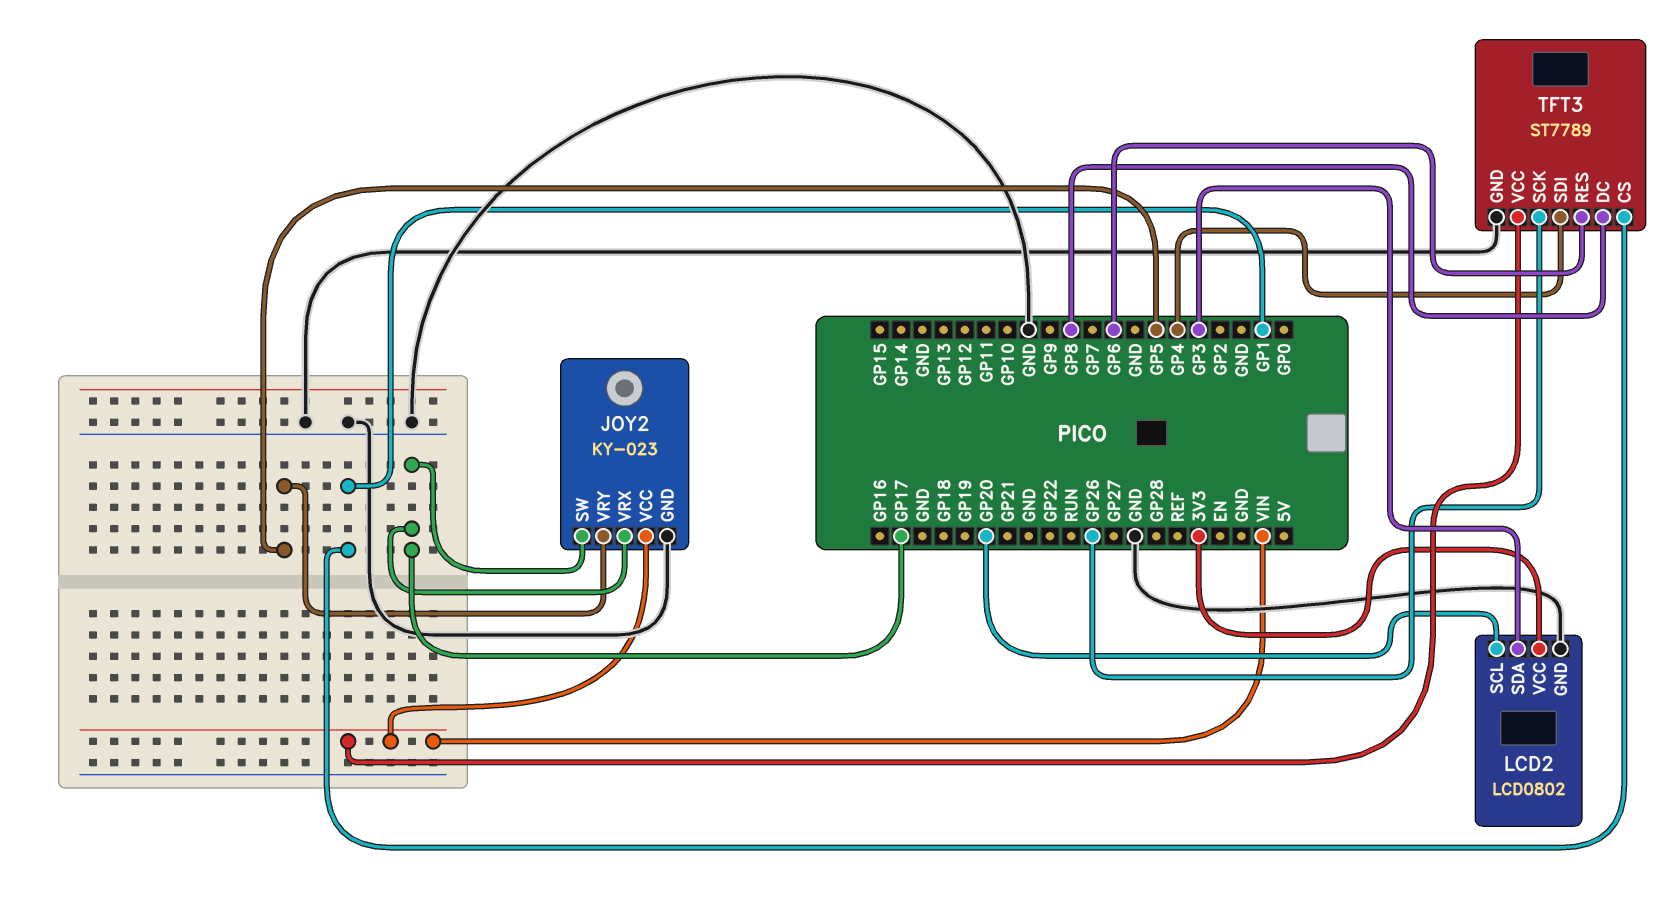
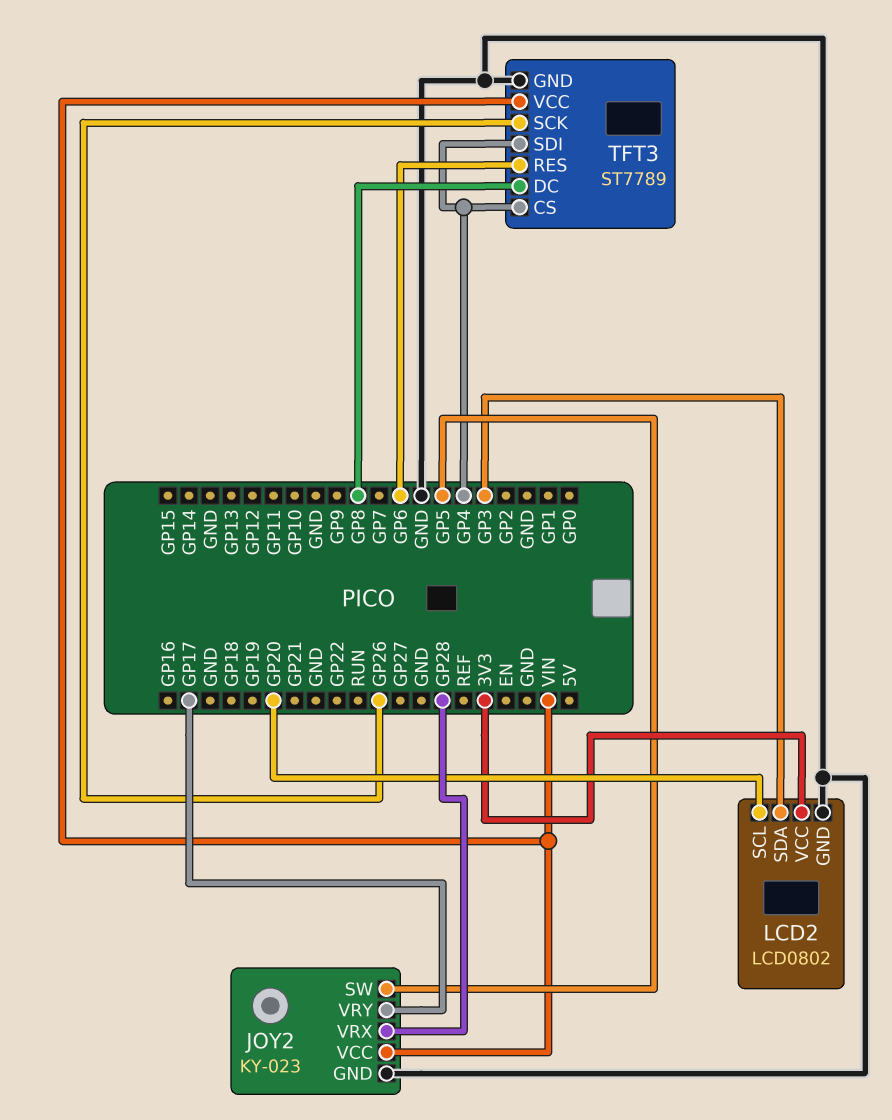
JOY2 pin SW: GP17 -> GP5
JOY2 pin VRX: GP17 -> GP28
JOY2 pin VRY: GP5 -> GP17
TFT3 pin CS: GP1 -> GP4

